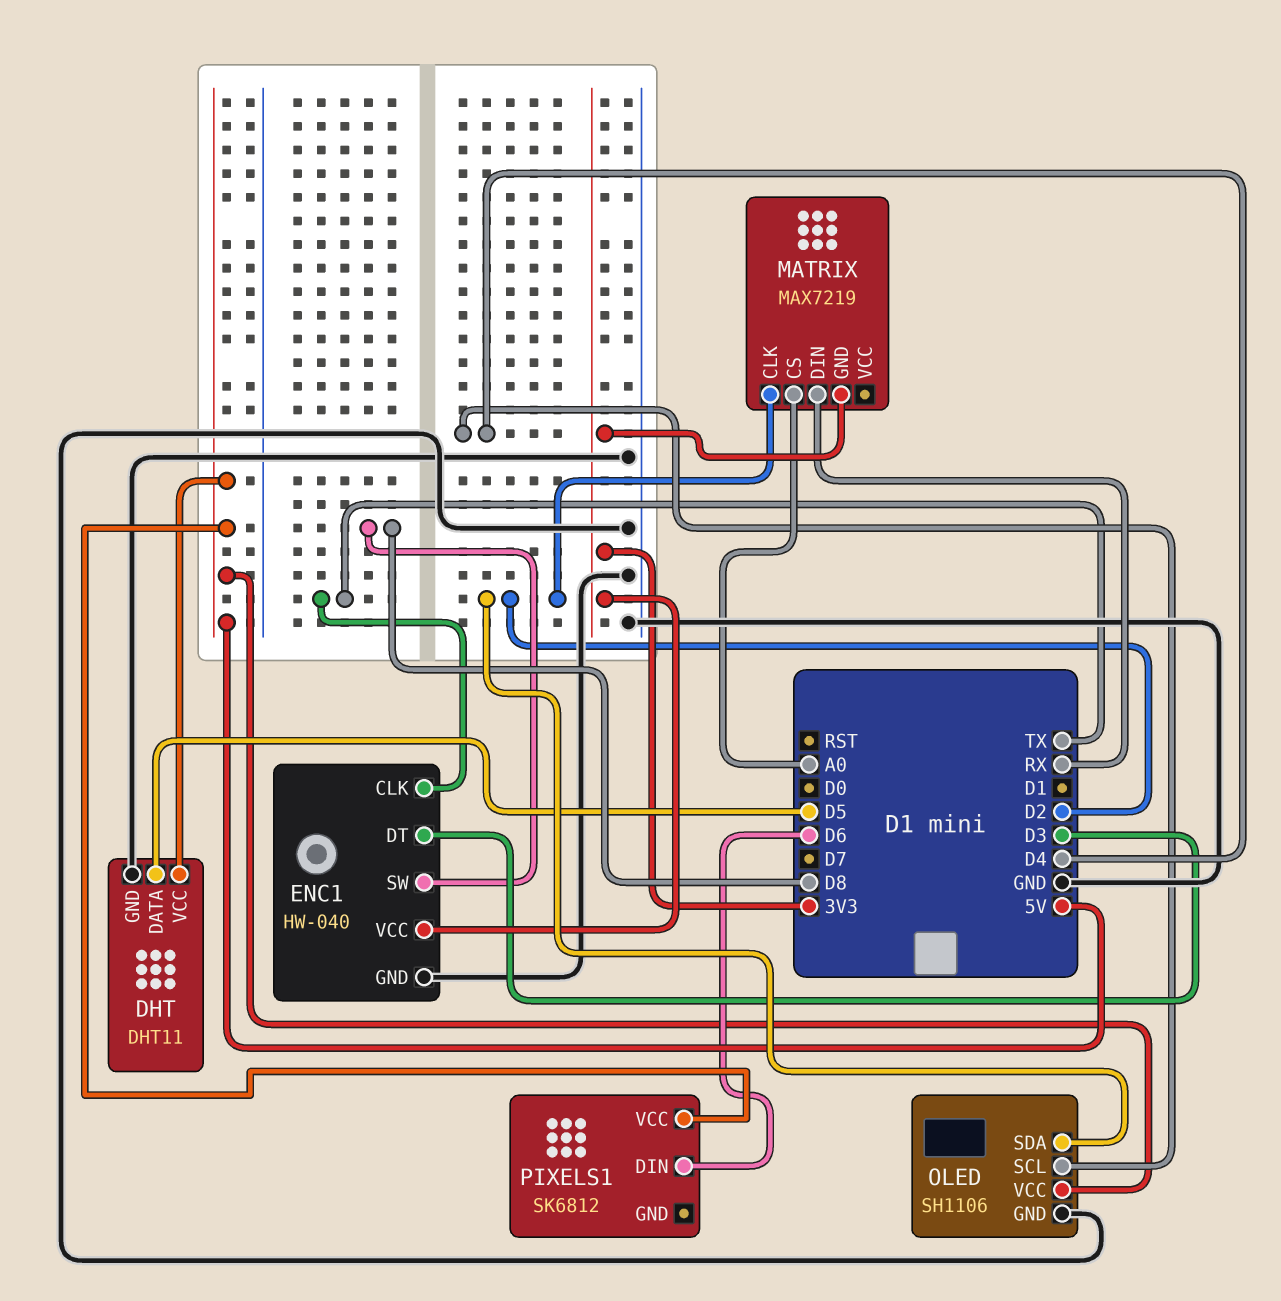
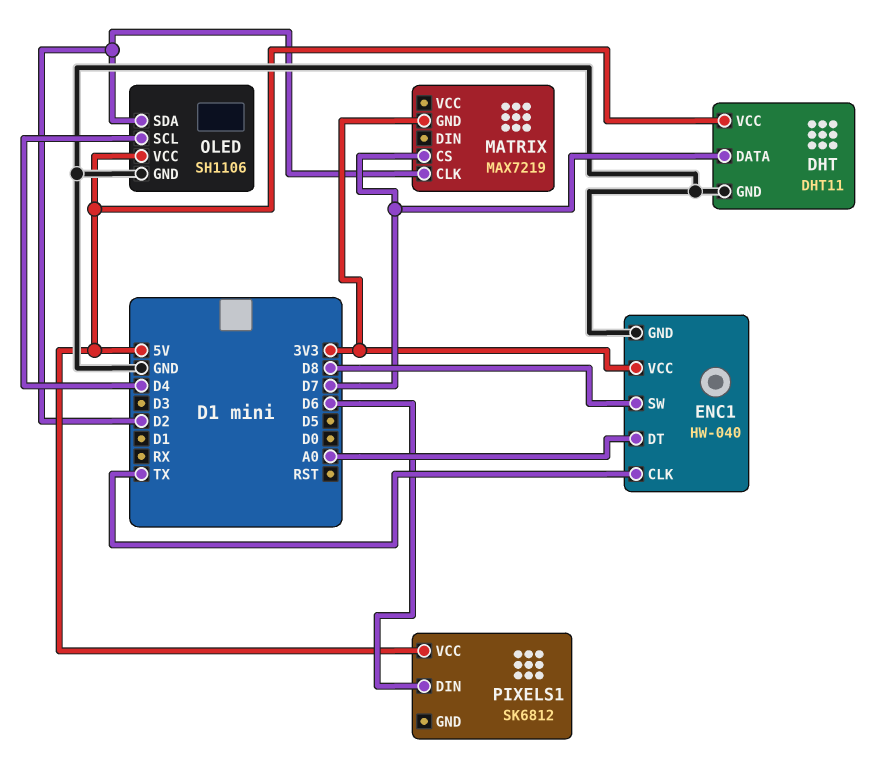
DHT pin DATA: D5 -> D7
ENC1 pin DT: D3 -> A0
MATRIX pin CS: A0 -> D7
MATRIX pin DIN: RX -> none

